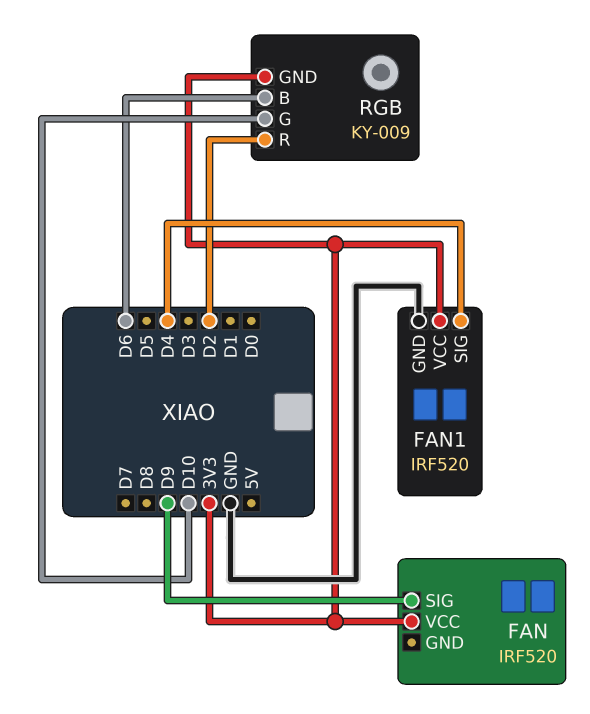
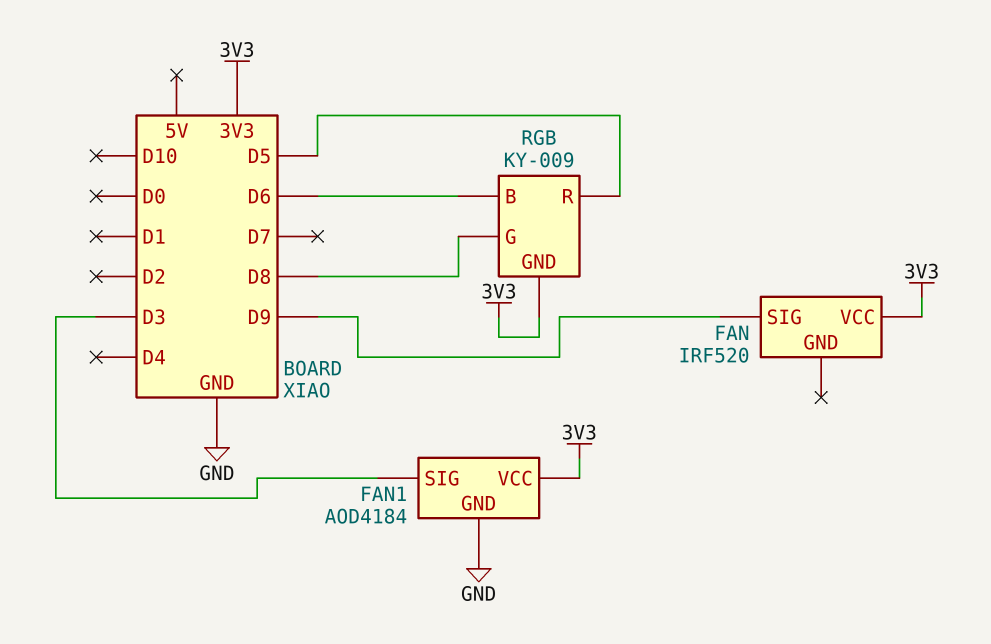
FAN1: IRF520 -> AOD4184
FAN1 pin SIG: D4 -> D3
RGB pin G: D10 -> D8
RGB pin R: D2 -> D5

